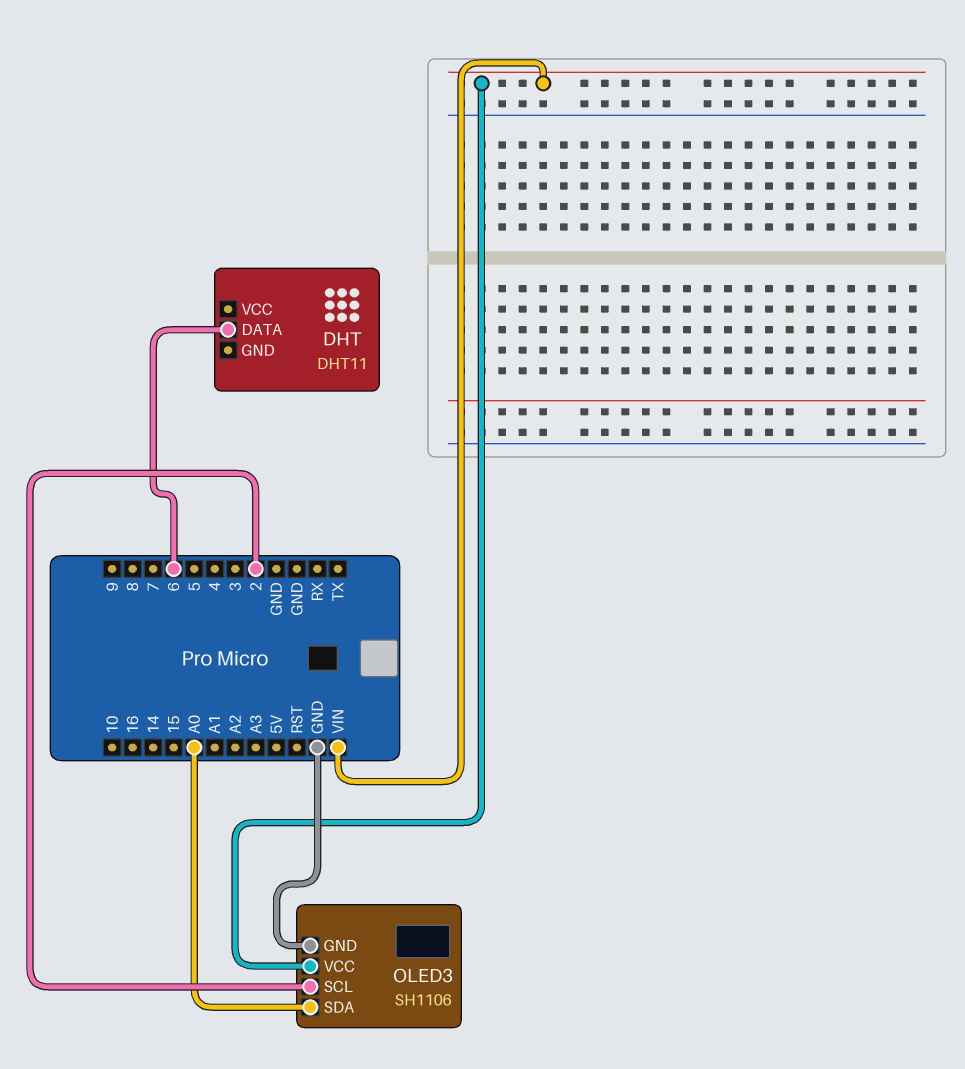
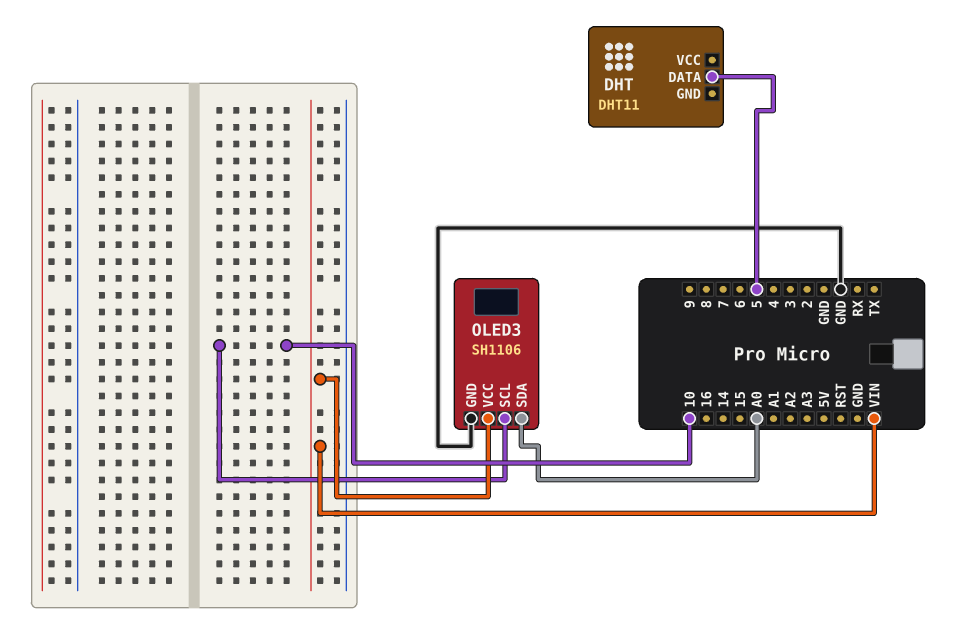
DHT pin DATA: 6 -> 5
OLED3 pin SCL: 2 -> 10

